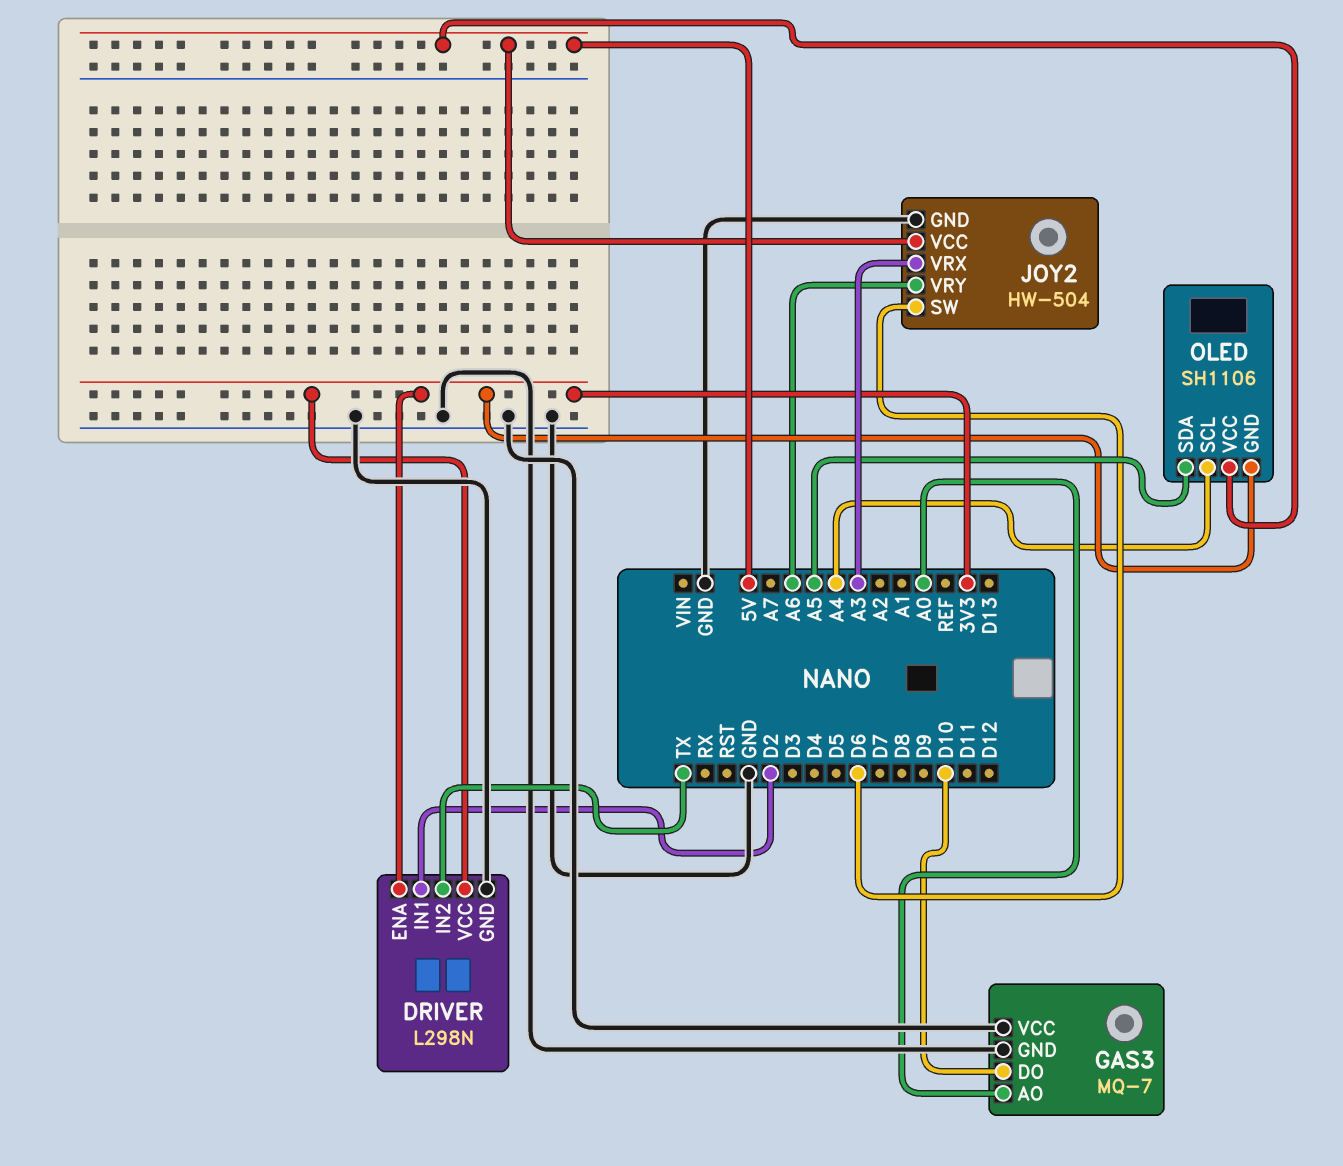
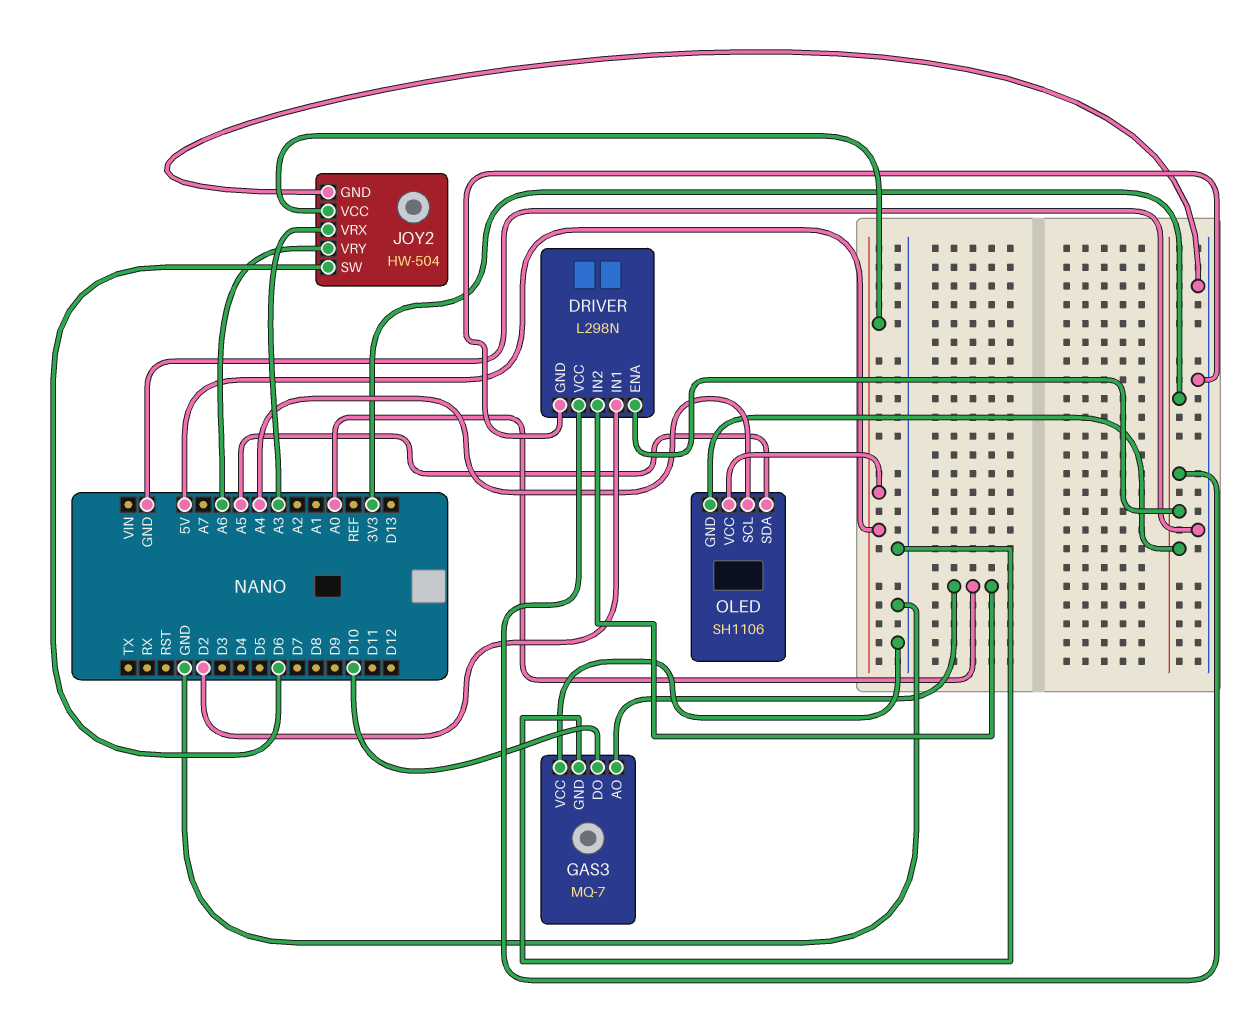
DRIVER pin IN2: TX -> A0

